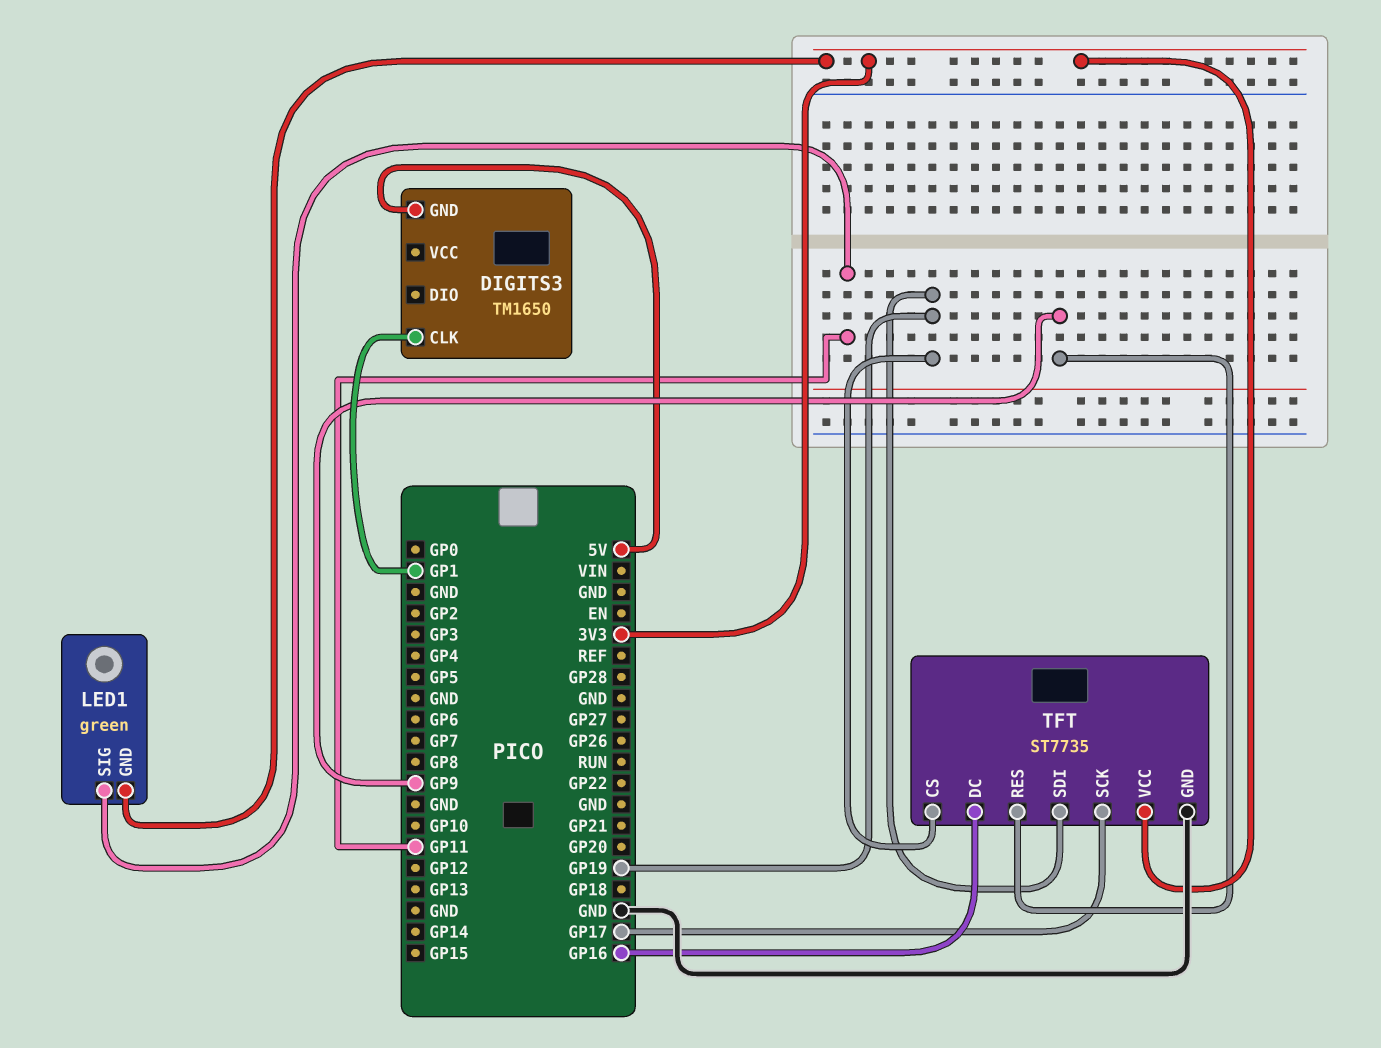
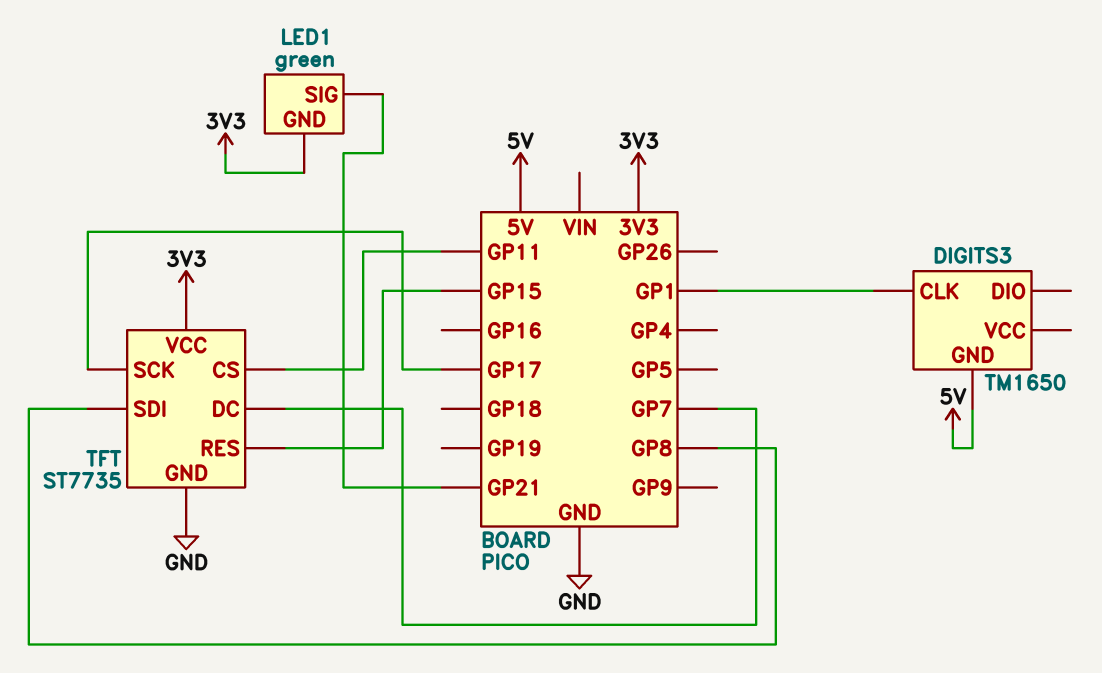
LED1 pin SIG: GP11 -> GP21
TFT pin CS: GP19 -> GP11
TFT pin DC: GP16 -> GP7
TFT pin RES: GP9 -> GP15
TFT pin SDI: GP19 -> GP8

